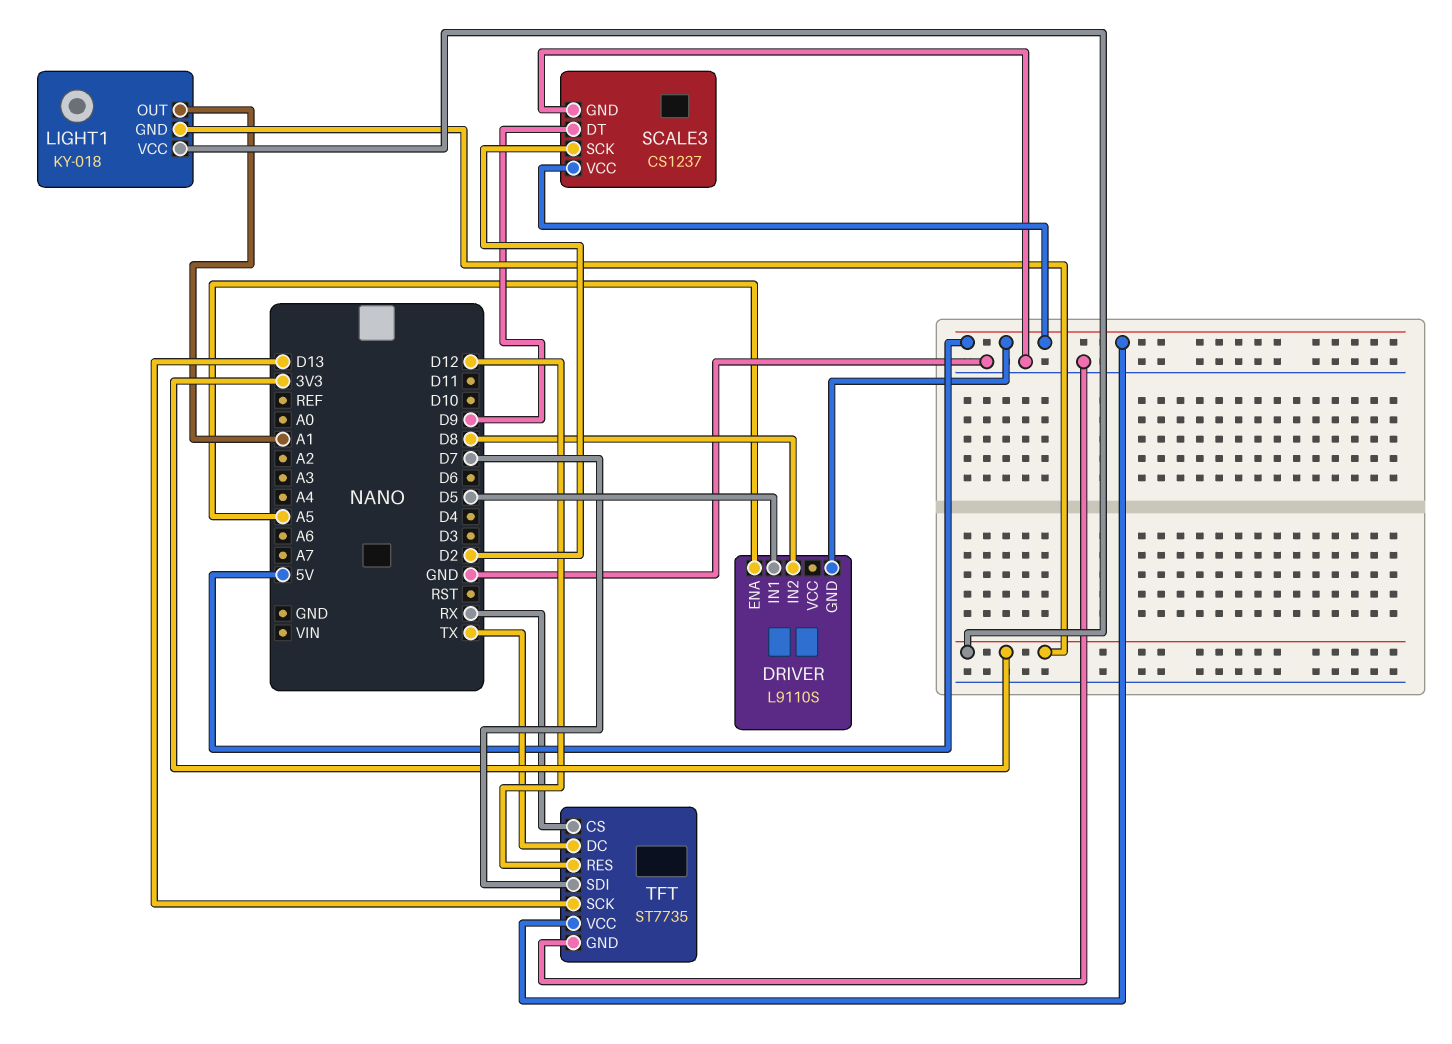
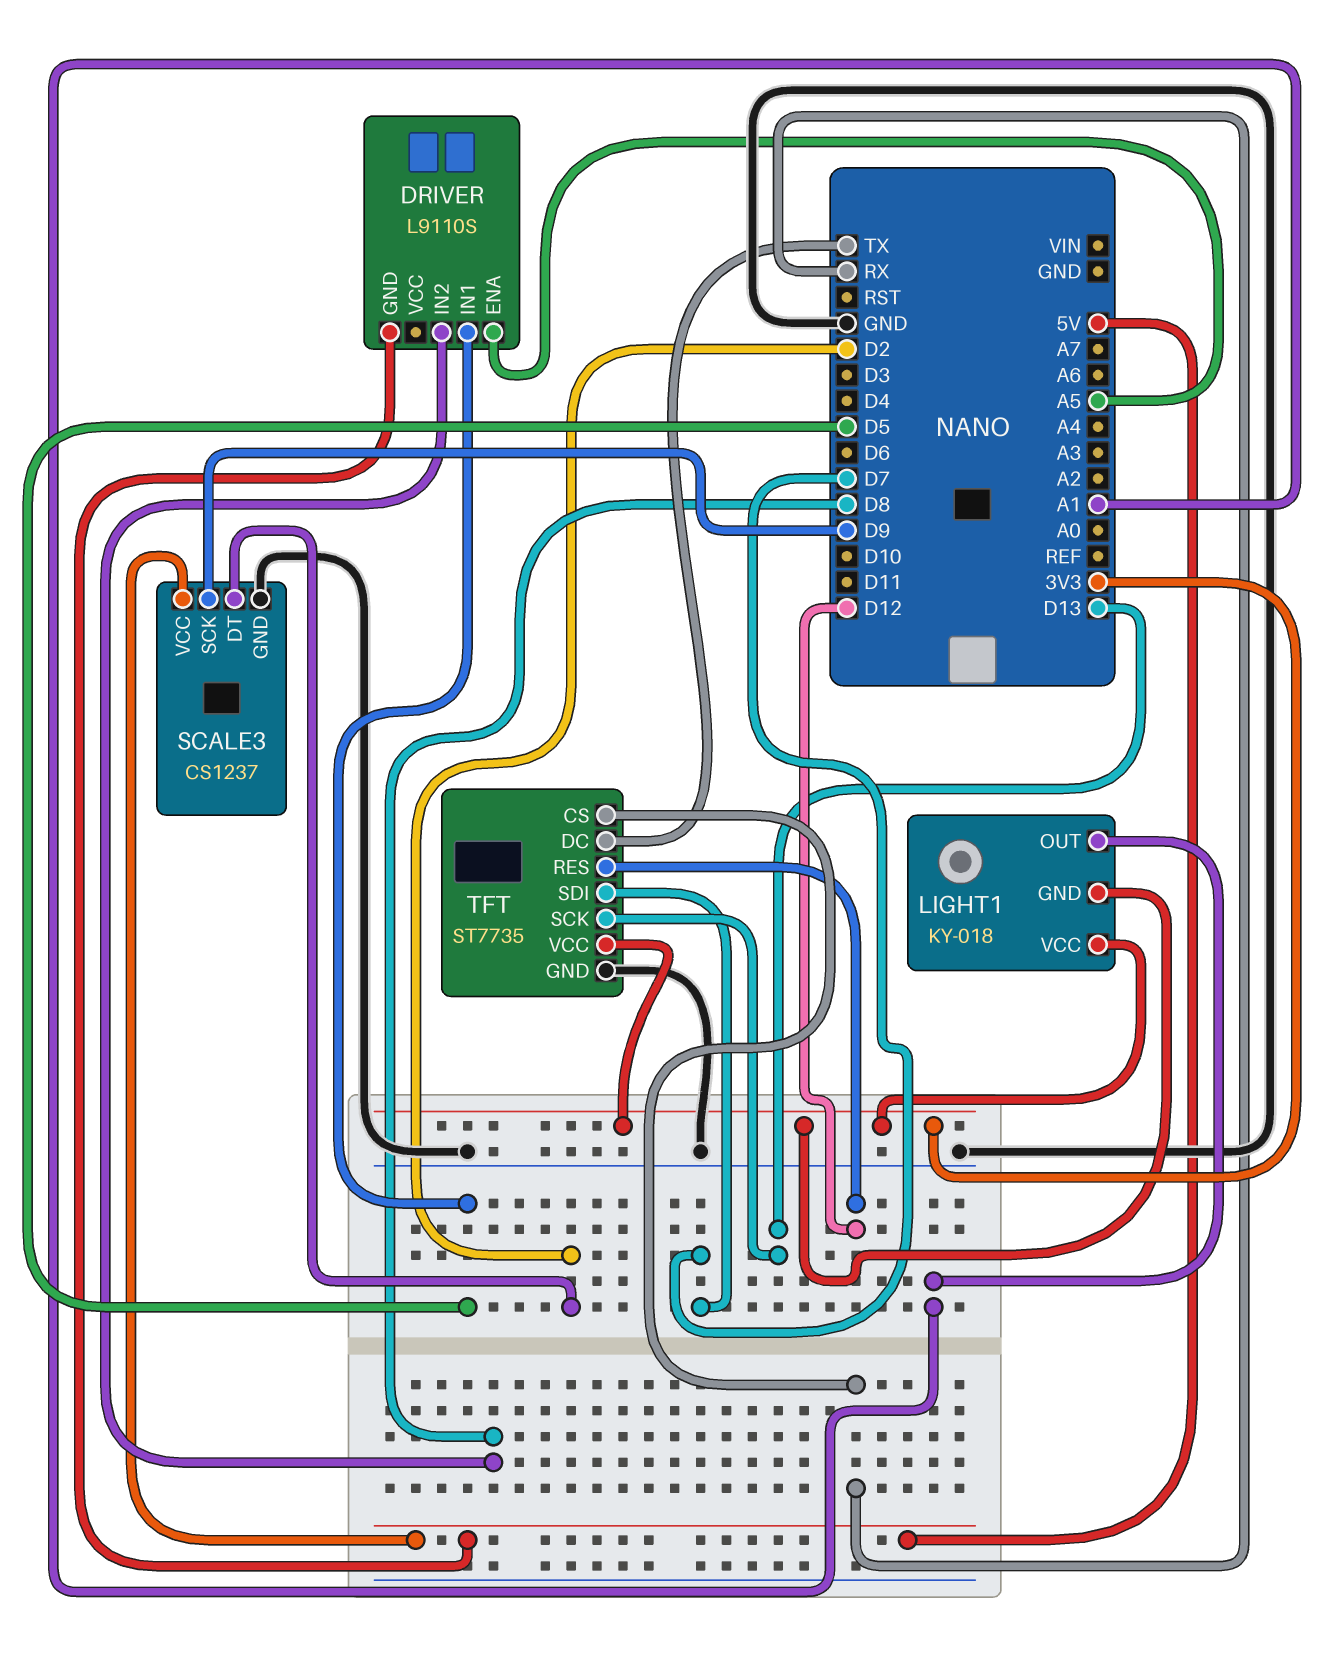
SCALE3 pin DT: D9 -> D2
SCALE3 pin SCK: D2 -> D9
TFT pin VCC: 5V -> 3V3

